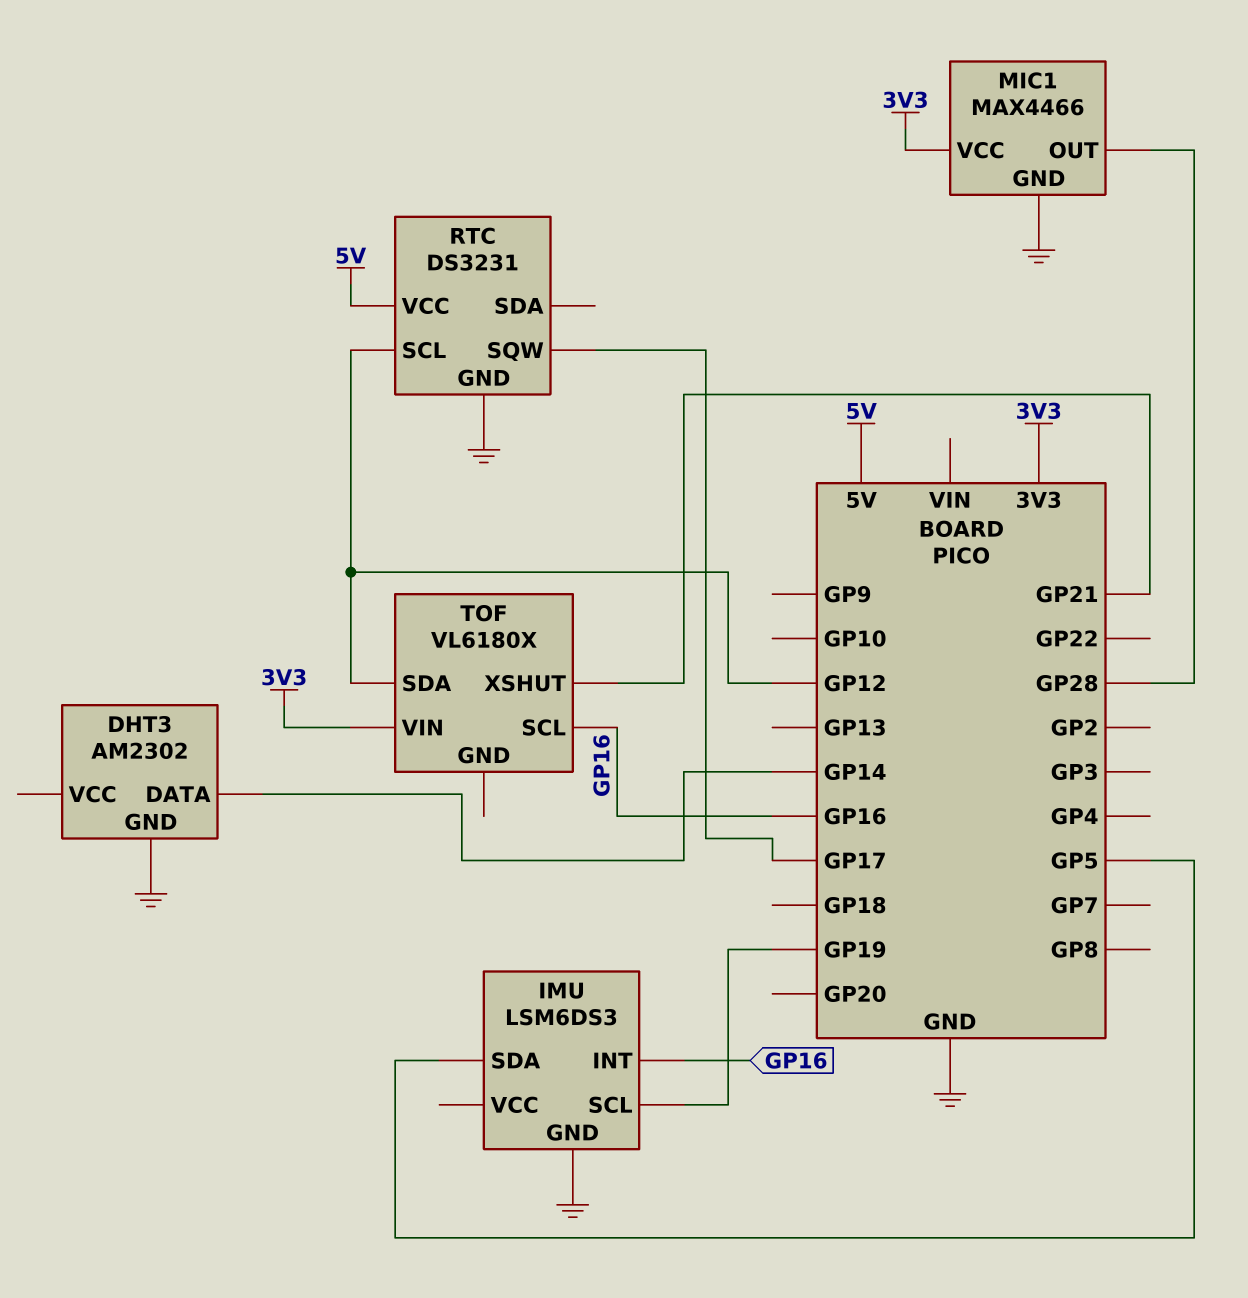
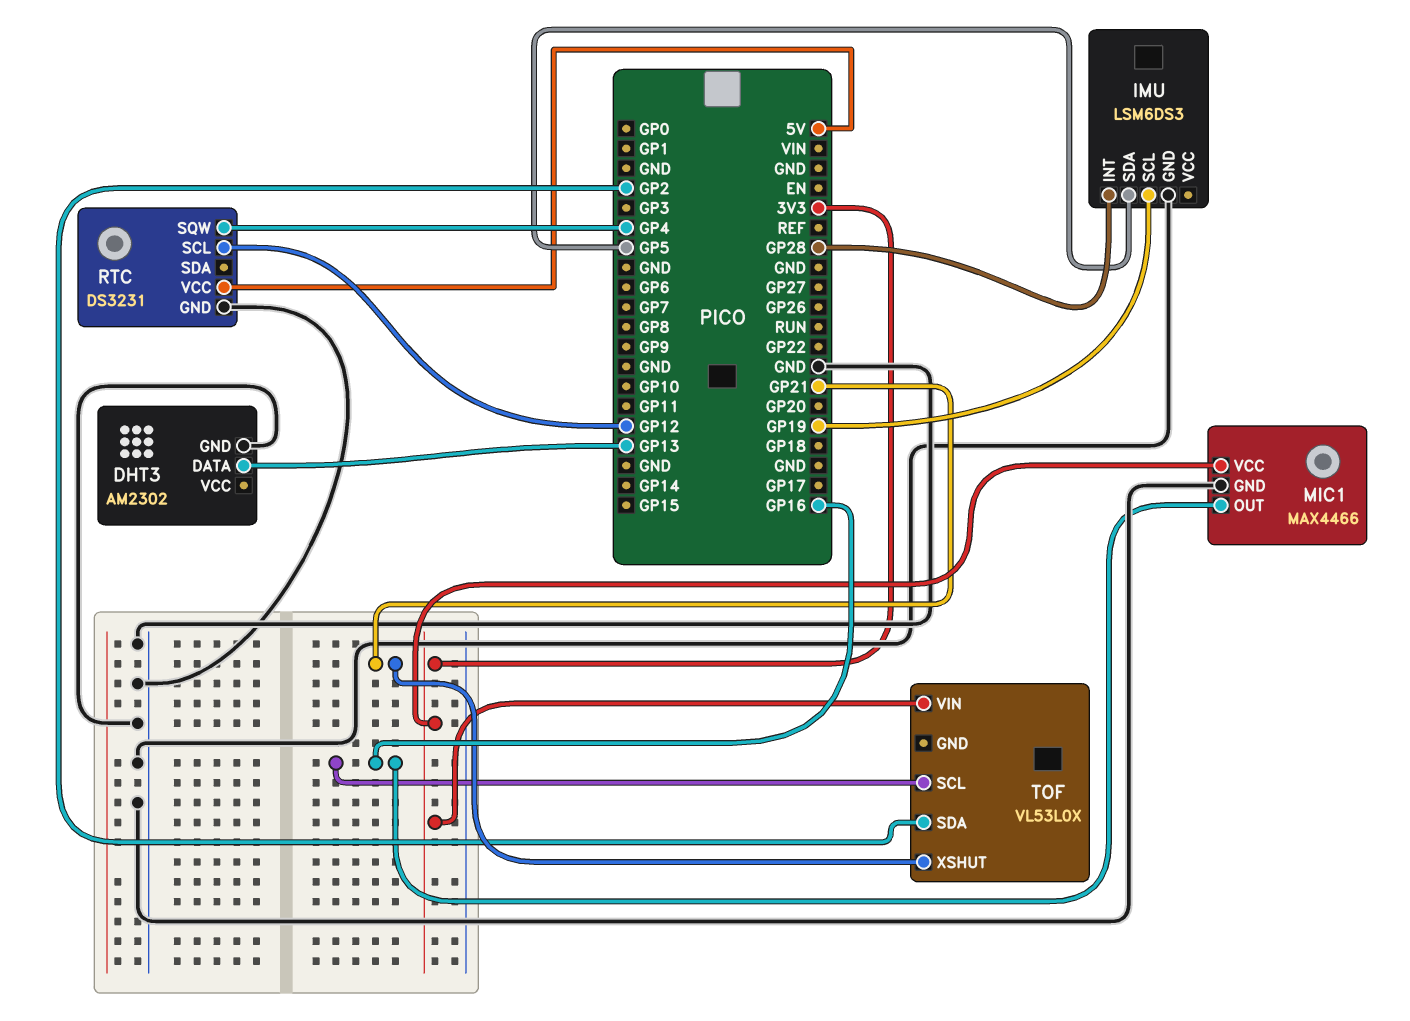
DHT3 pin DATA: GP14 -> GP13
IMU pin INT: GP16 -> GP28
MIC1 pin OUT: GP28 -> GP16
RTC pin SQW: GP17 -> GP4
TOF: VL6180X -> VL53L0X
TOF pin SDA: GP12 -> GP2

